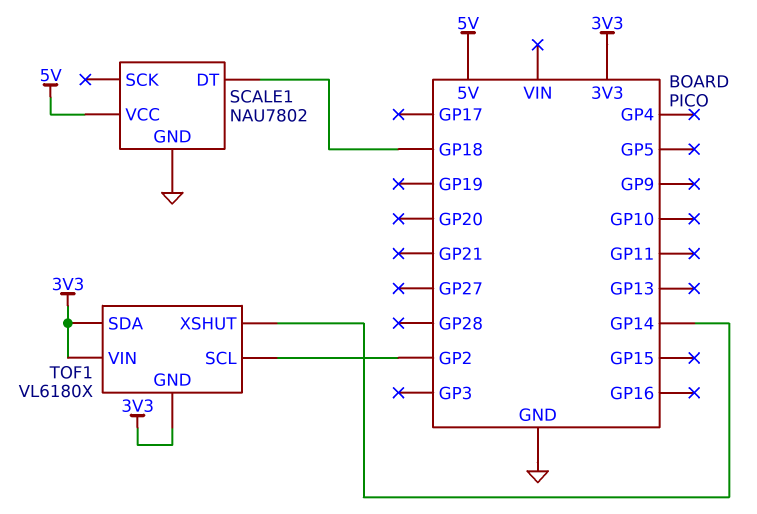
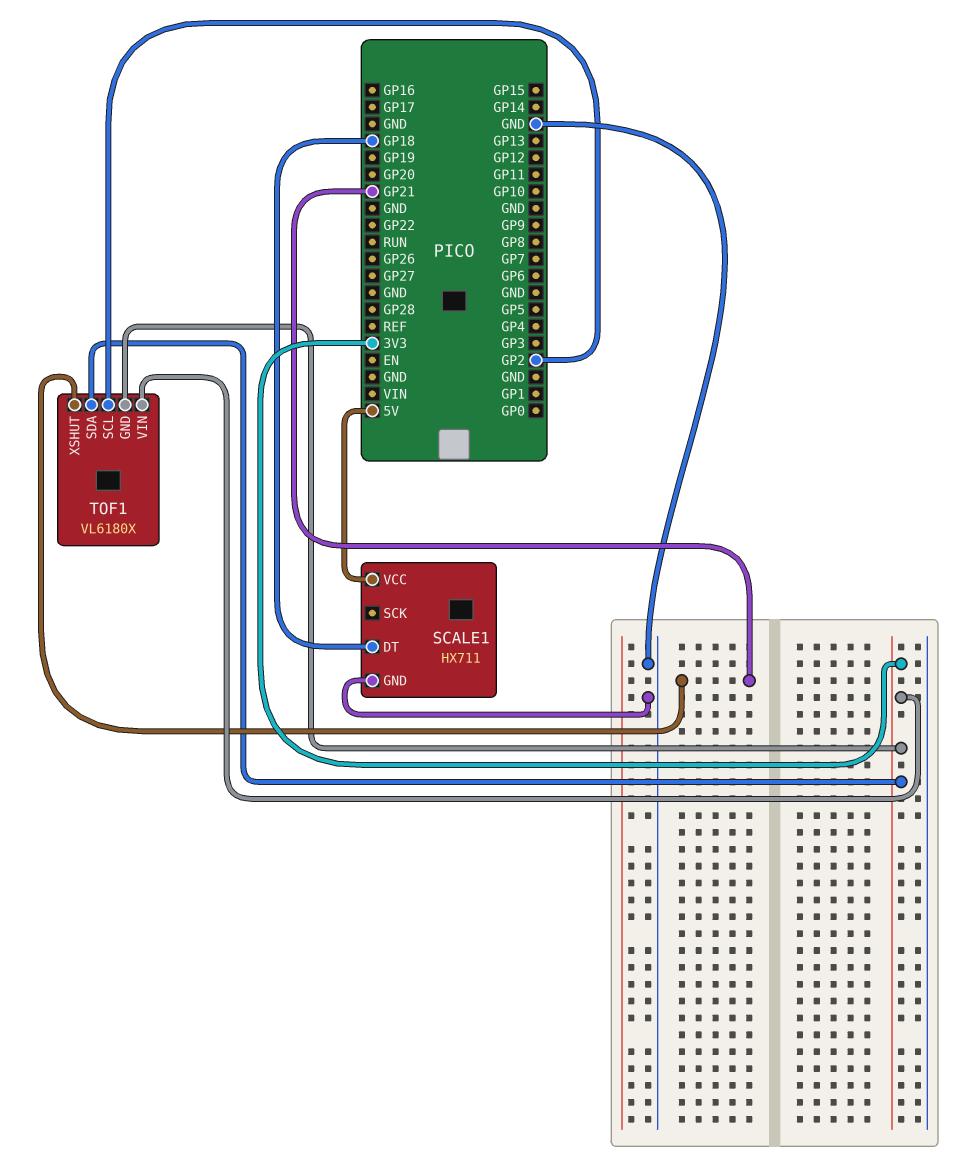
SCALE1: NAU7802 -> HX711
TOF1 pin XSHUT: GP14 -> GP21

